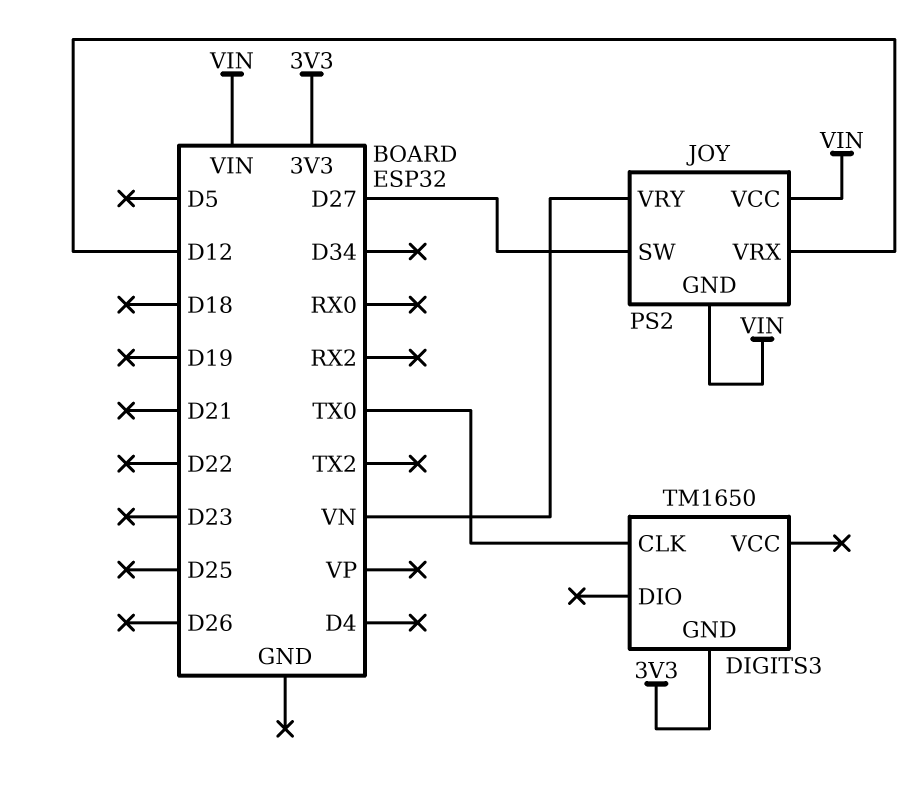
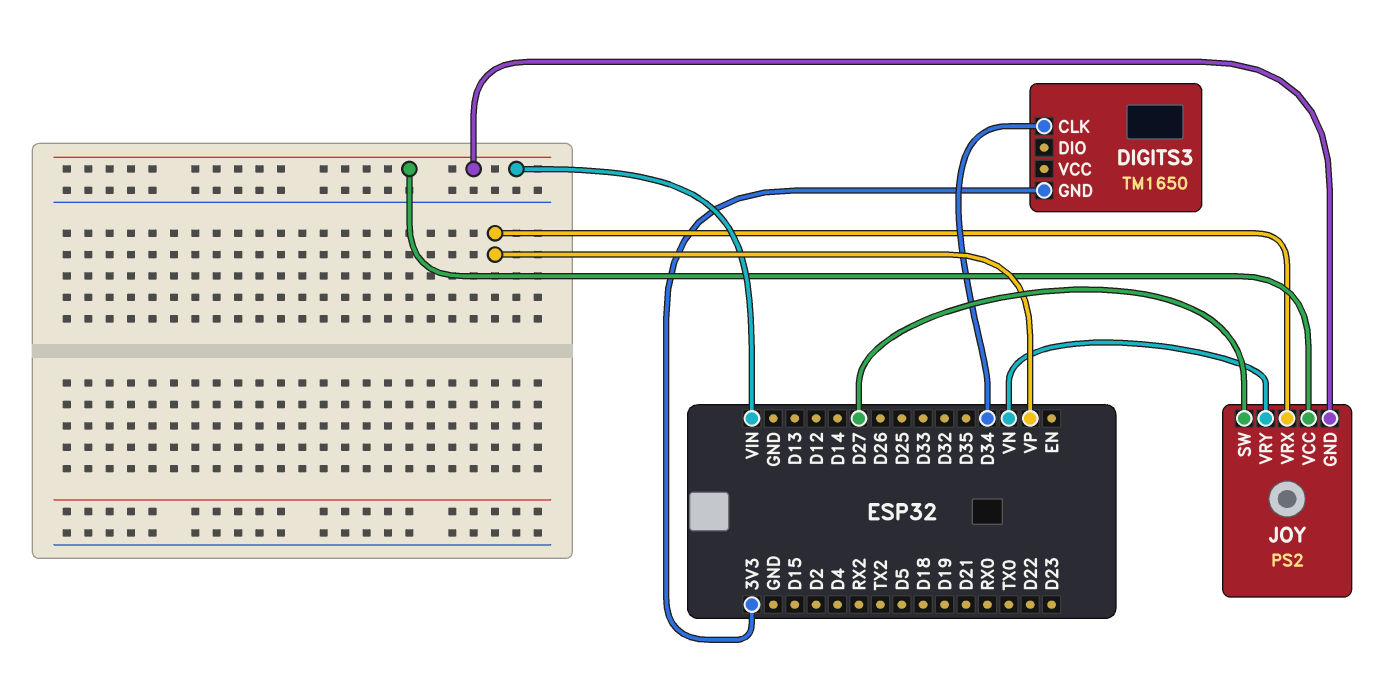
DIGITS3 pin CLK: TX0 -> D34
JOY pin VRX: D12 -> VP

